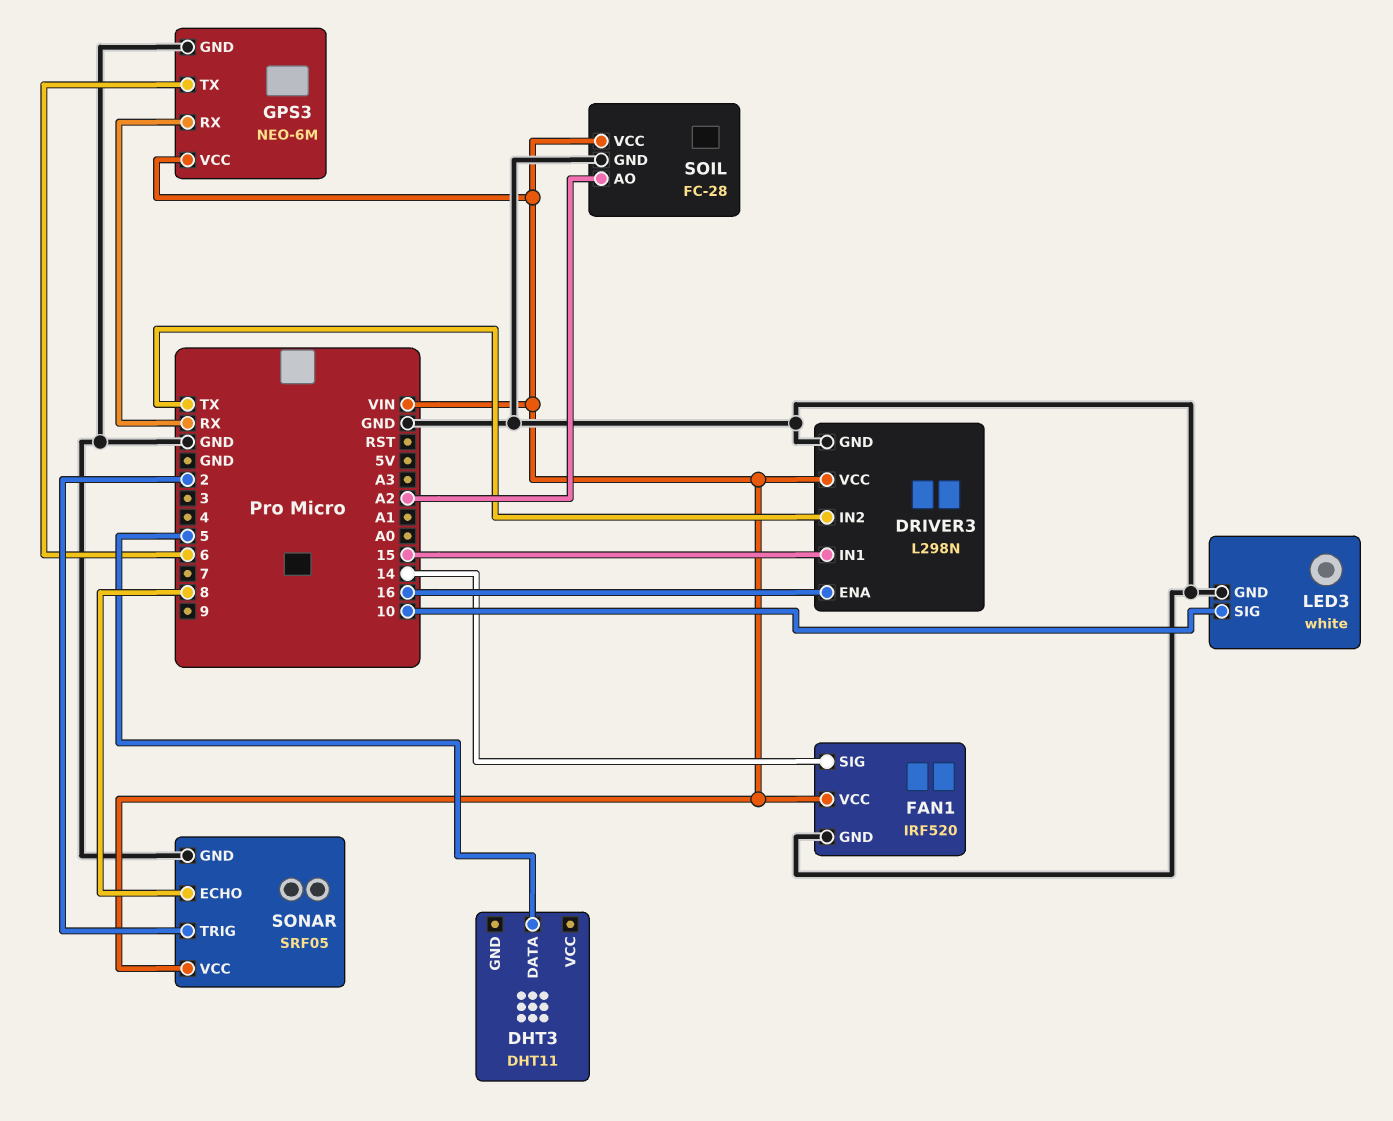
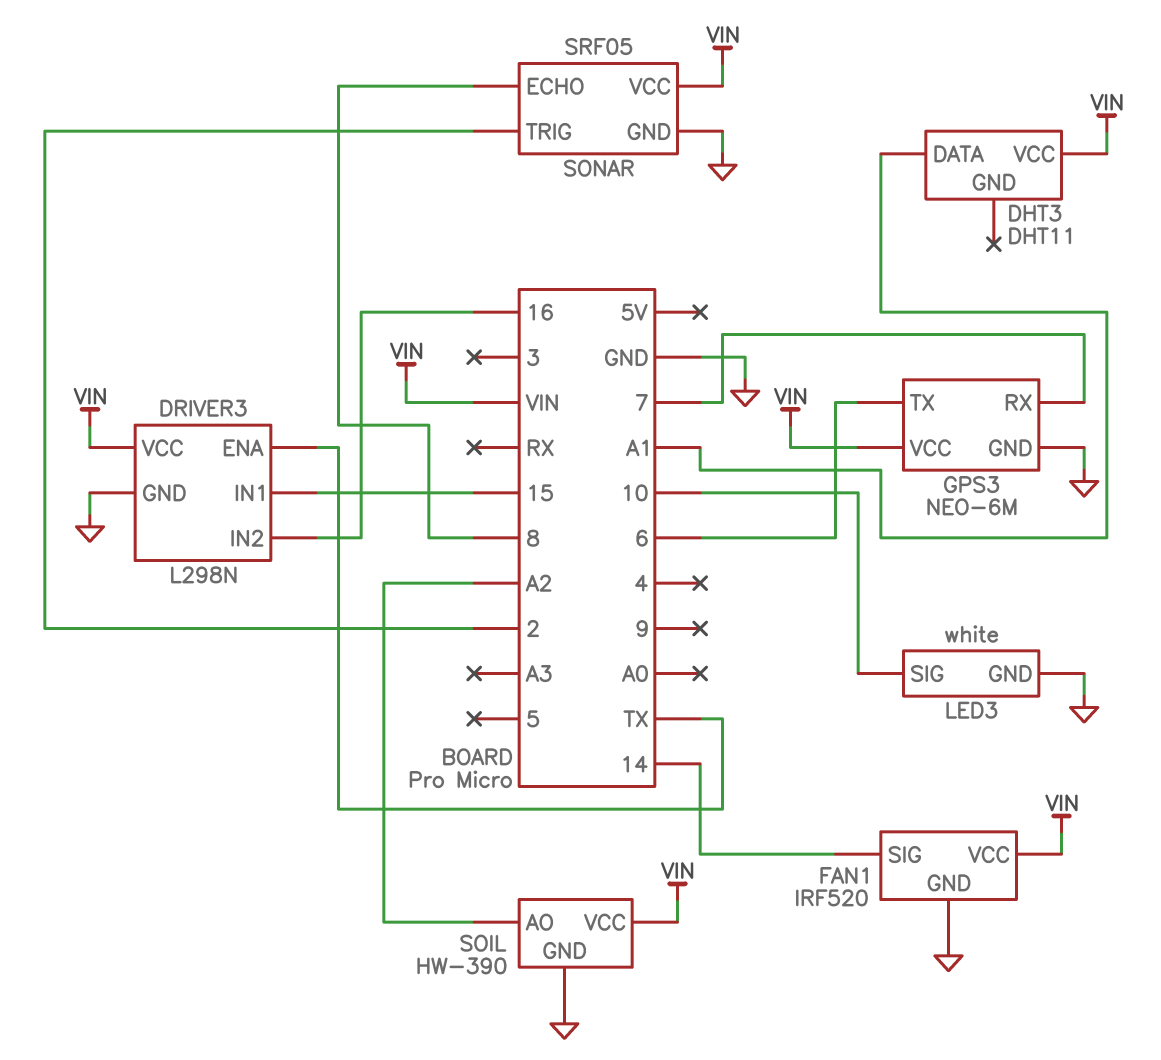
DHT3 pin DATA: 5 -> A1
DHT3 pin VCC: none -> VIN
DRIVER3 pin ENA: 16 -> TX
DRIVER3 pin IN2: TX -> 16
GPS3 pin RX: RX -> 7
SOIL: FC-28 -> HW-390

